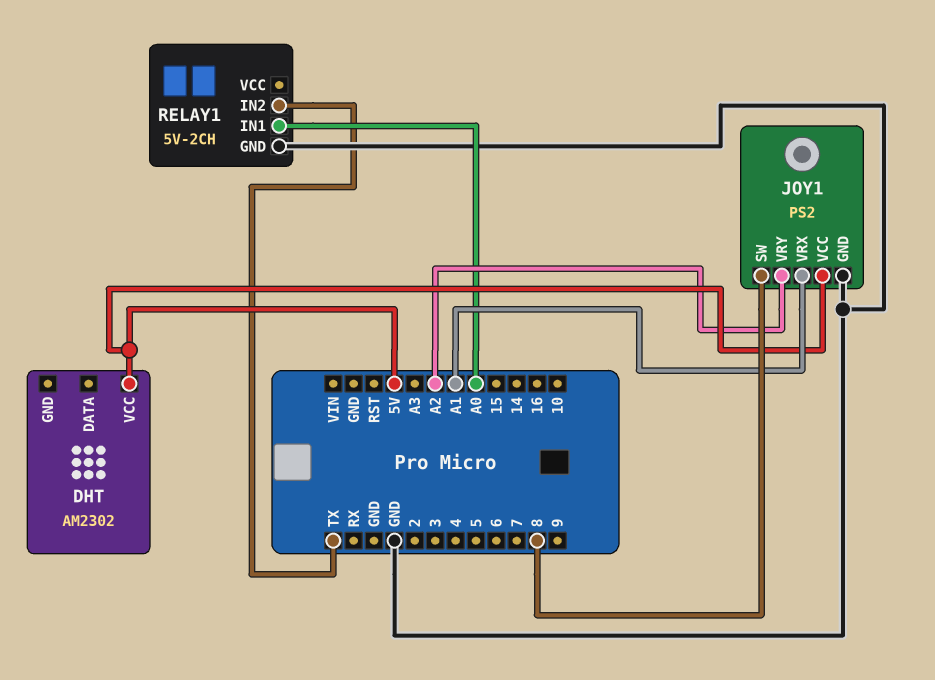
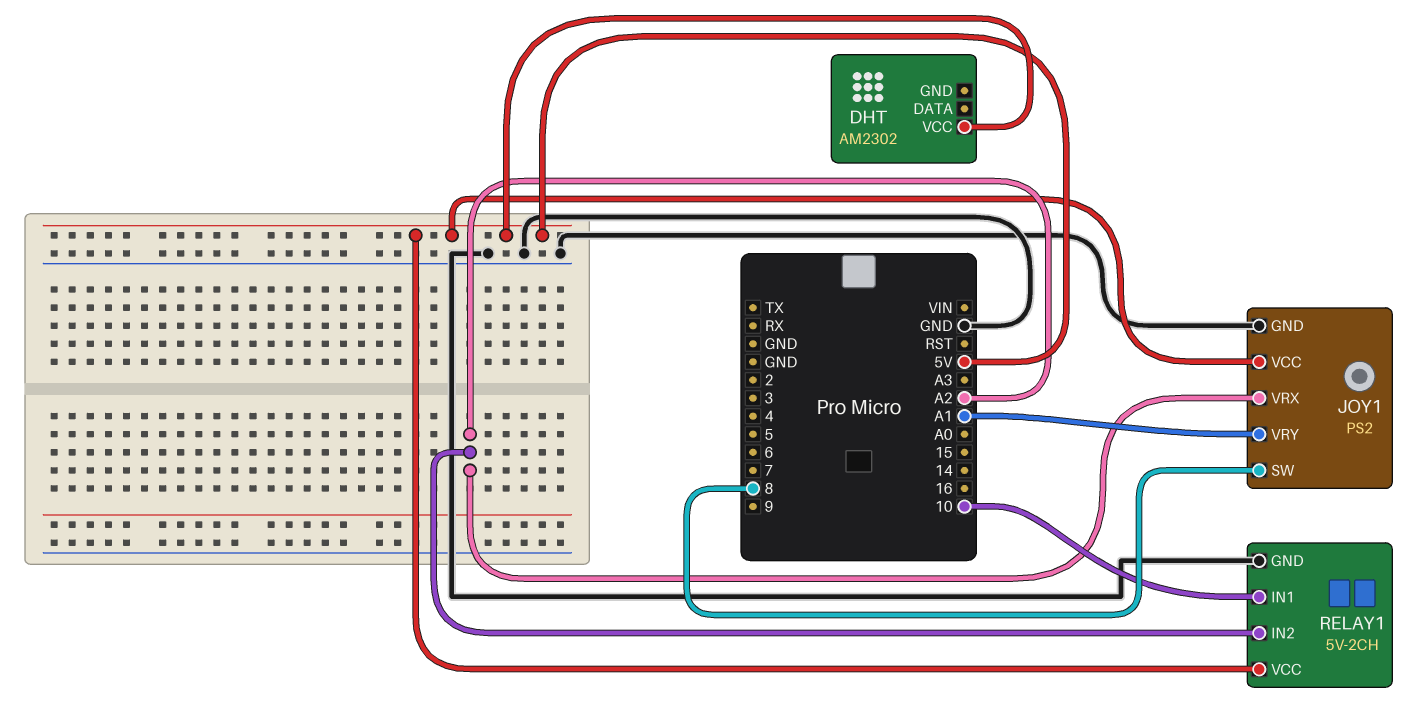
JOY1 pin VRX: A1 -> A2
JOY1 pin VRY: A2 -> A1
RELAY1 pin IN1: A0 -> 10
RELAY1 pin IN2: TX -> A2
RELAY1 pin VCC: none -> 5V

